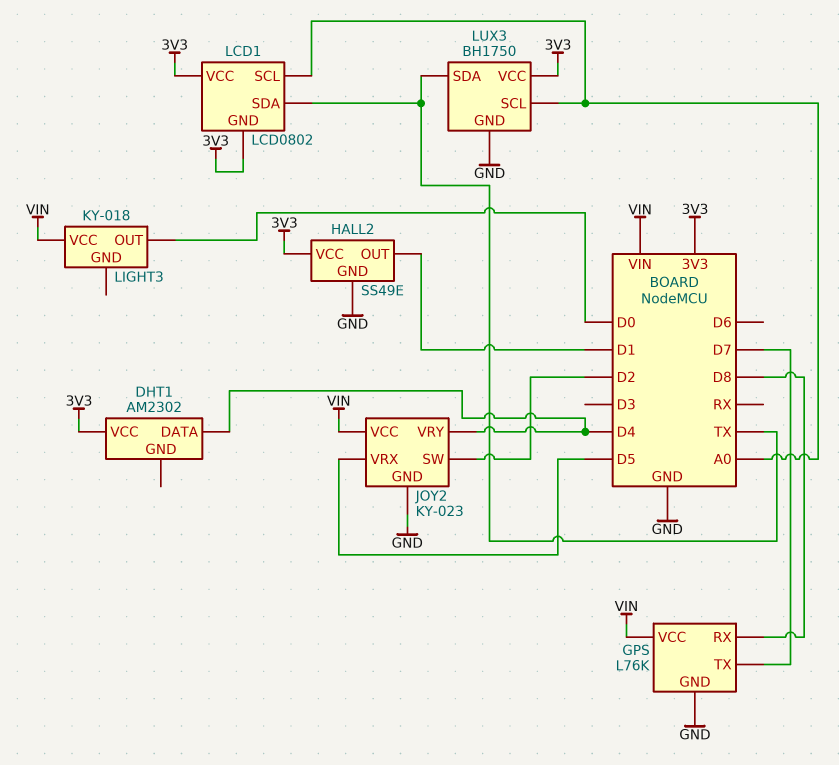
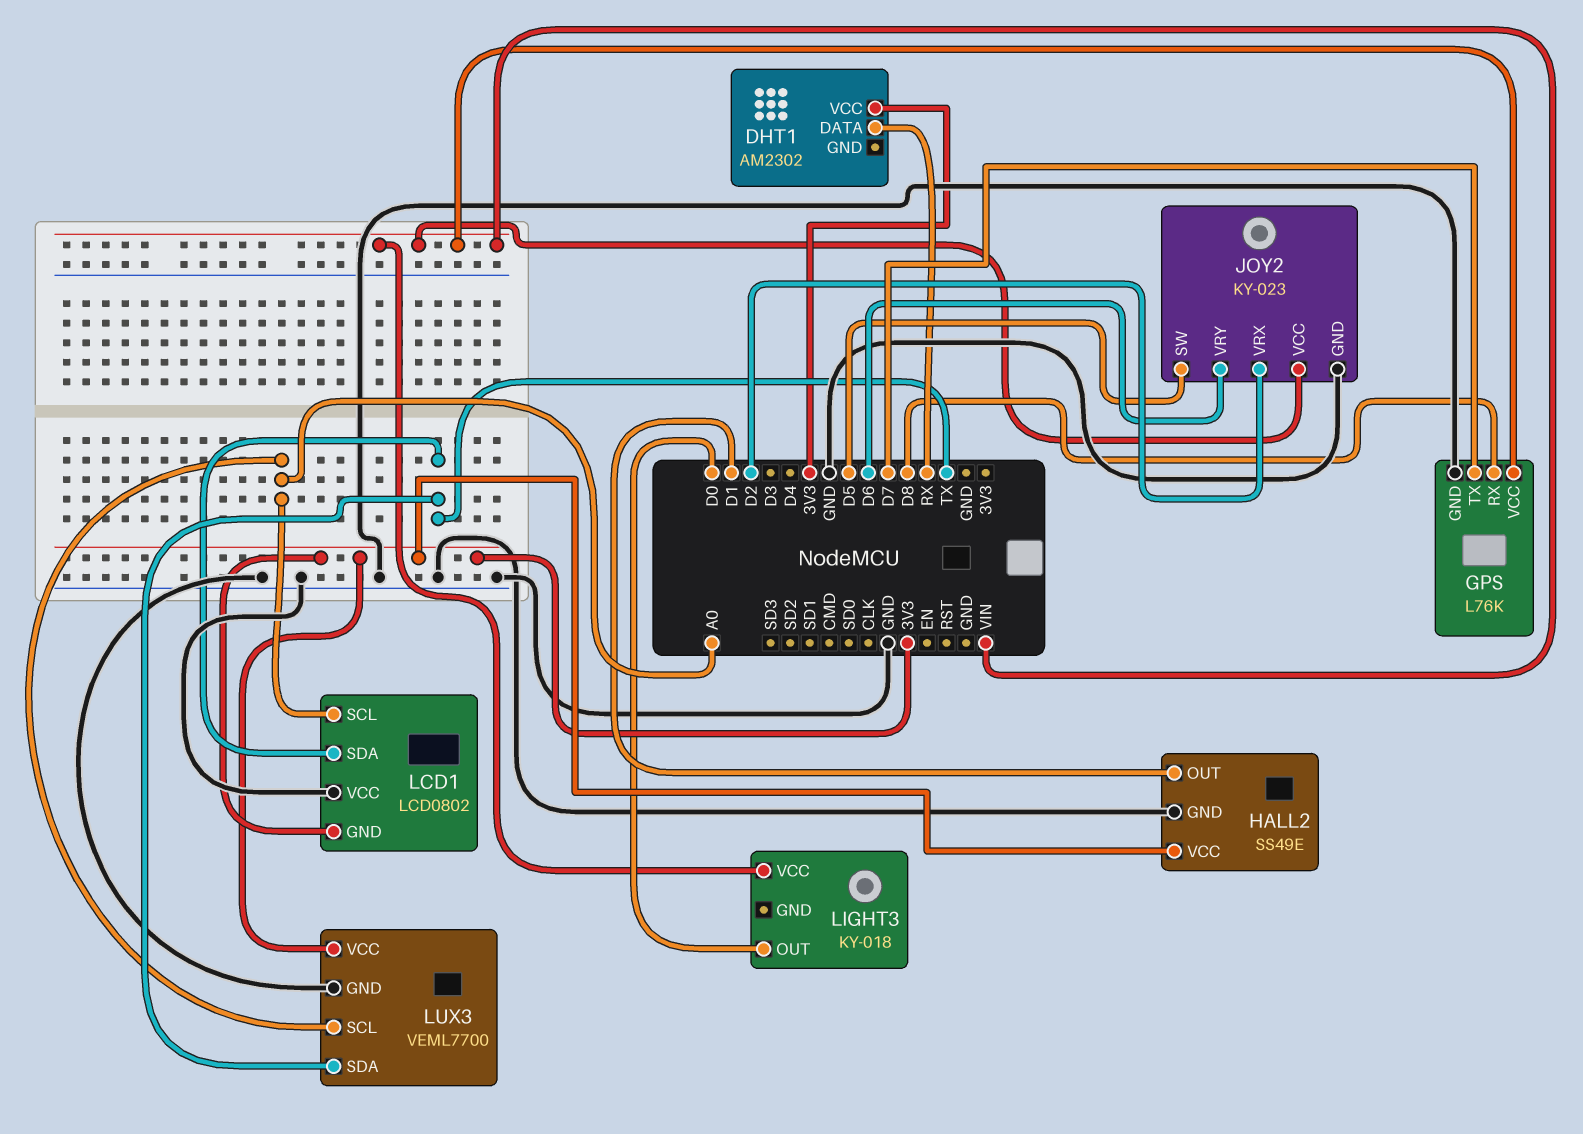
DHT1 pin DATA: D4 -> RX
JOY2 pin SW: D2 -> D5
JOY2 pin VRX: D5 -> D2
JOY2 pin VRY: D4 -> D6
LCD1 pin VCC: 3V3 -> GND
LUX3: BH1750 -> VEML7700

